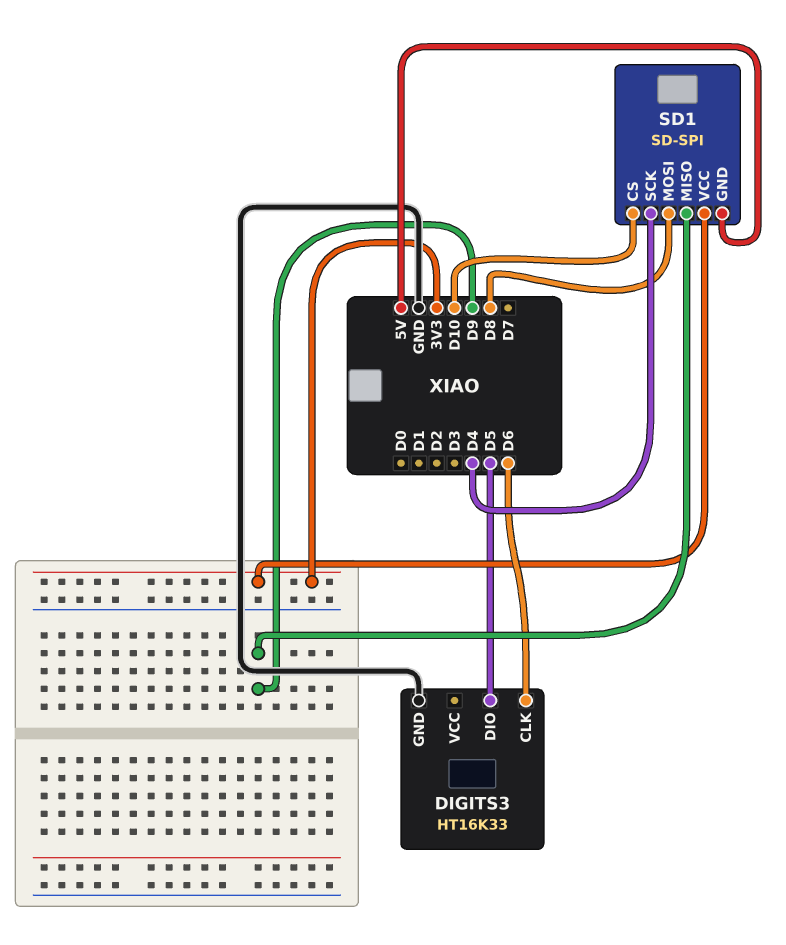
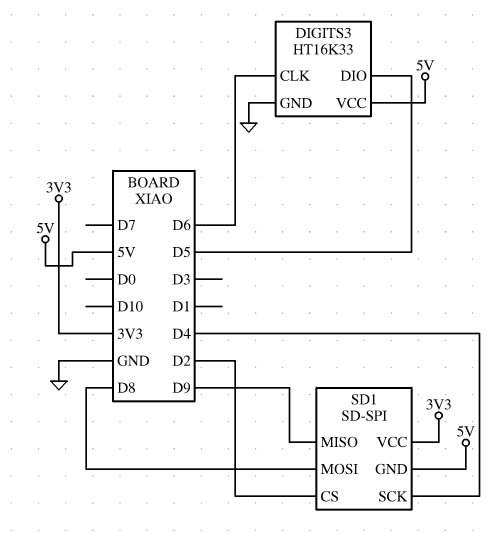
DIGITS3 pin VCC: none -> 5V
SD1 pin CS: D10 -> D2

